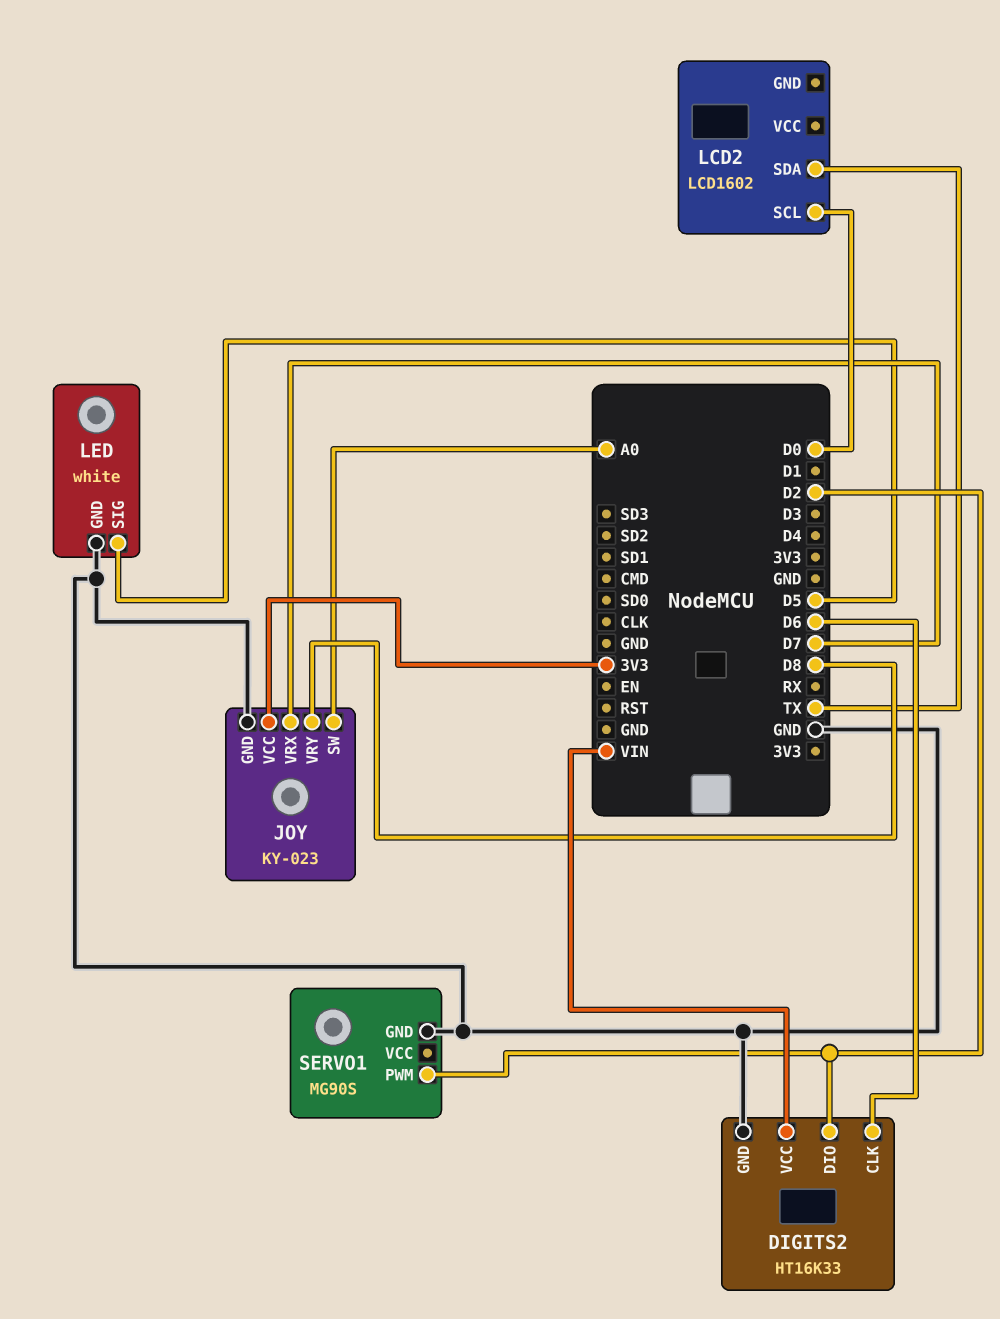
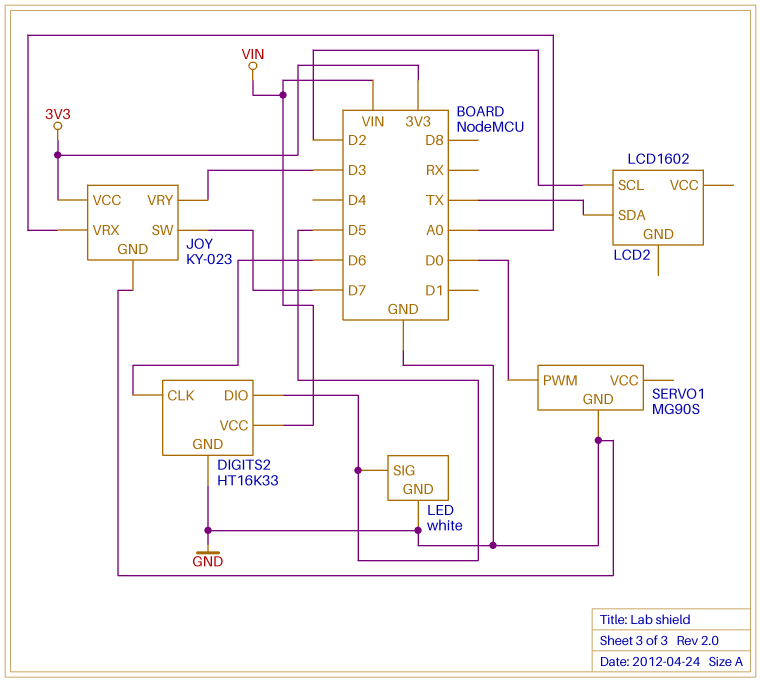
DIGITS2 pin DIO: D2 -> D5
JOY pin SW: A0 -> D7
JOY pin VRX: D7 -> A0
JOY pin VRY: D8 -> D3
LCD2 pin SCL: D0 -> D2
SERVO1 pin PWM: D2 -> D0

